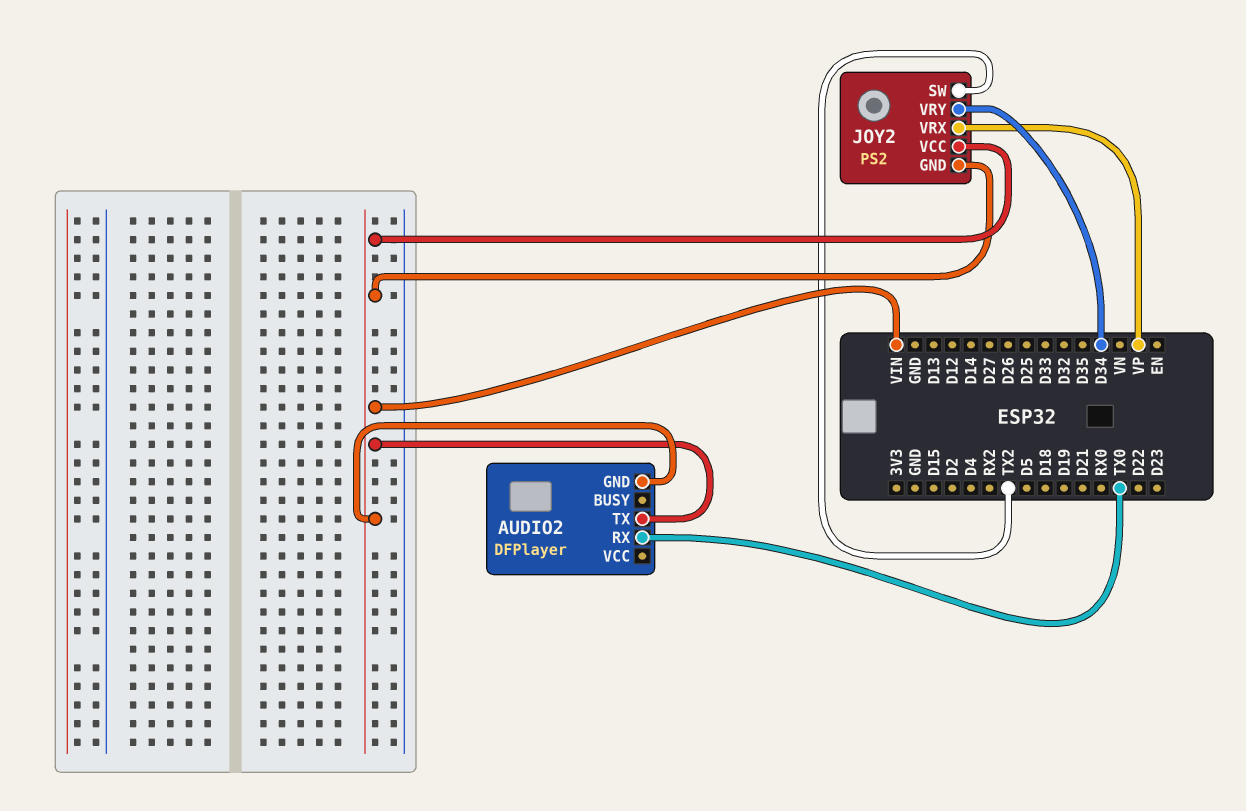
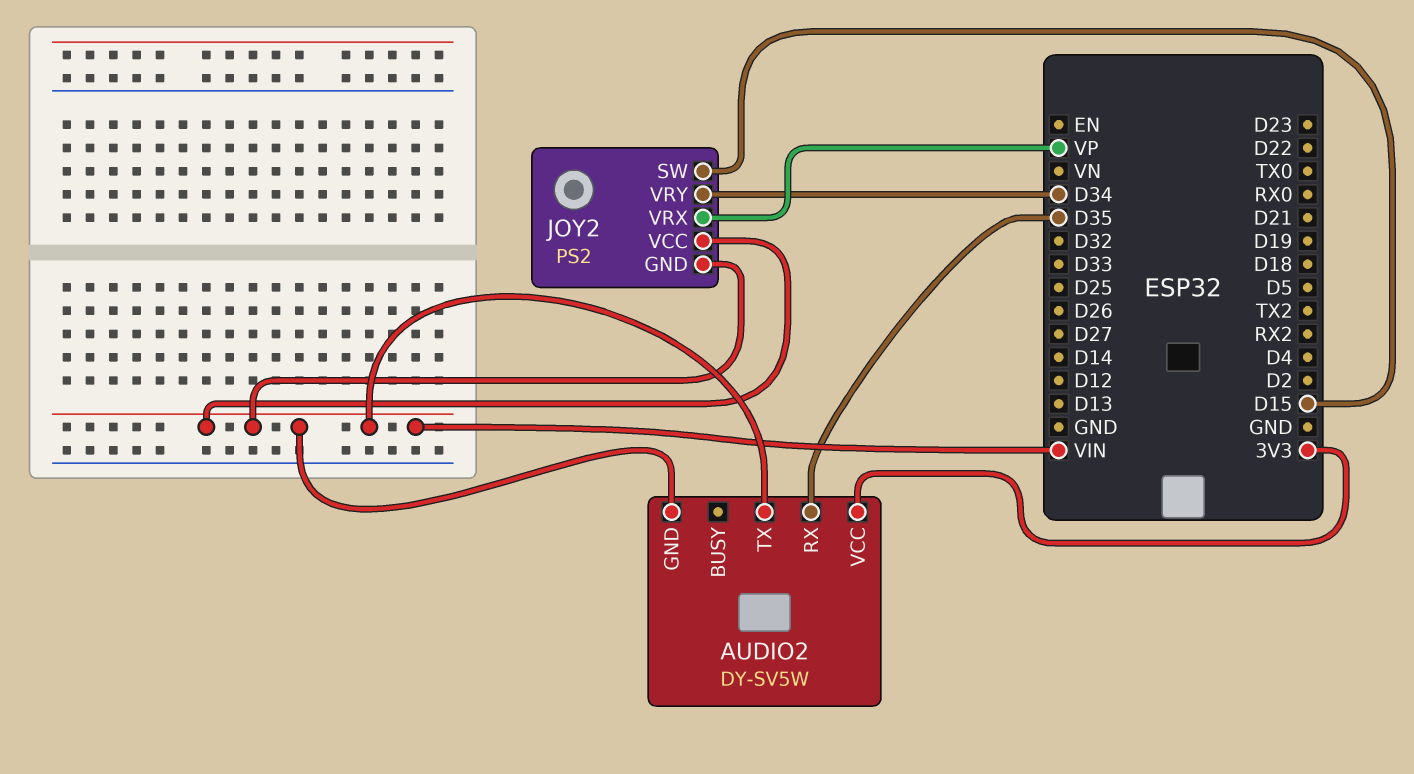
AUDIO2: DFPlayer -> DY-SV5W
AUDIO2 pin RX: TX0 -> D35
AUDIO2 pin VCC: none -> 3V3
JOY2 pin SW: TX2 -> D15

